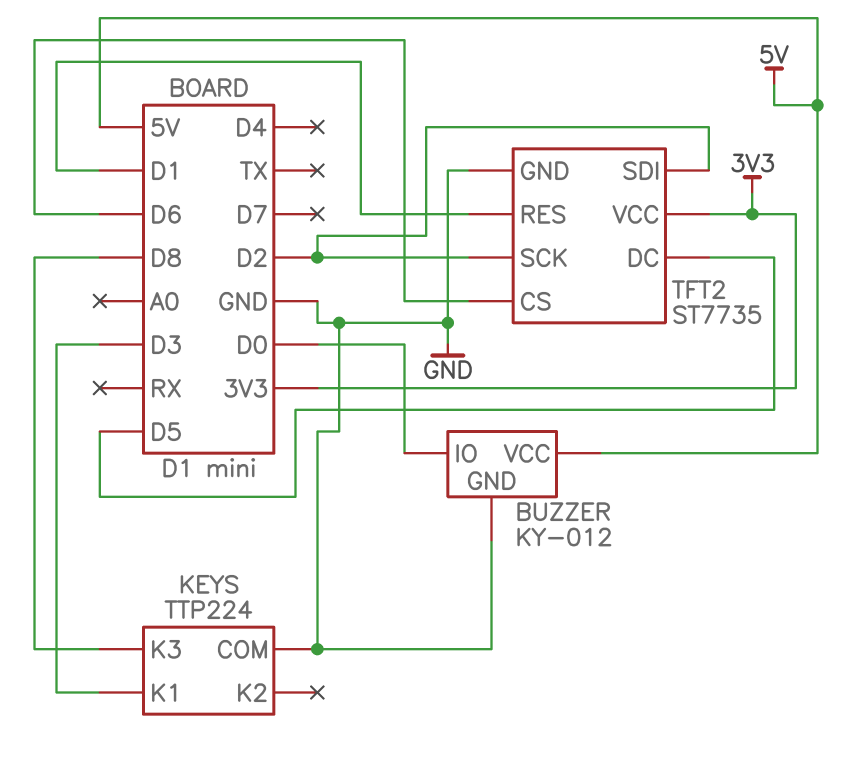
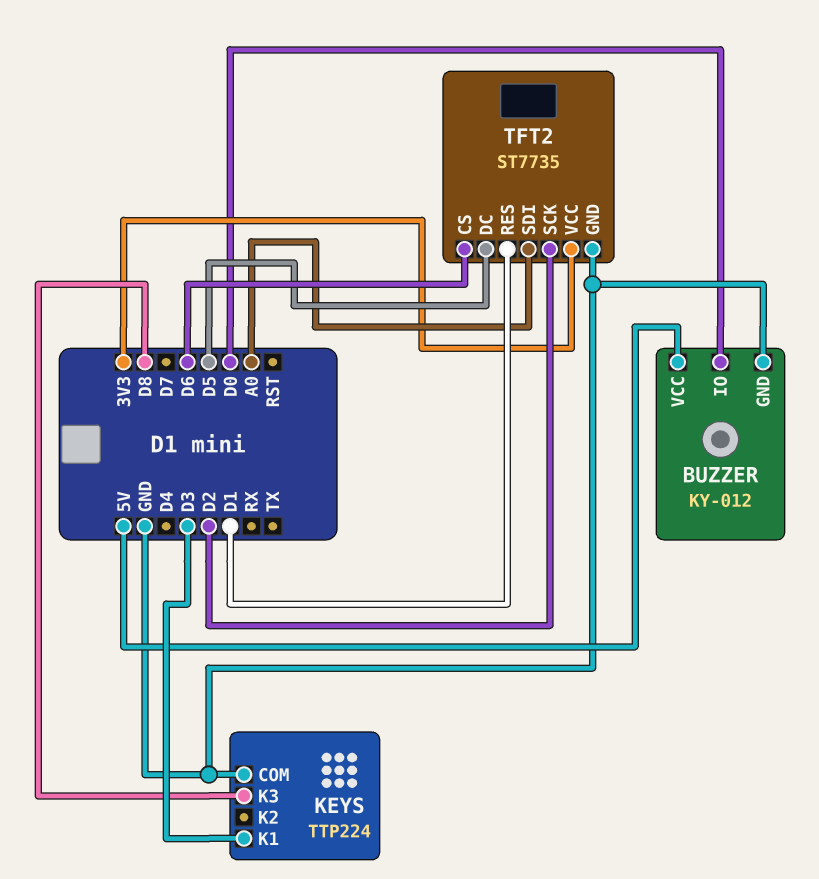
TFT2 pin SDI: D2 -> A0

